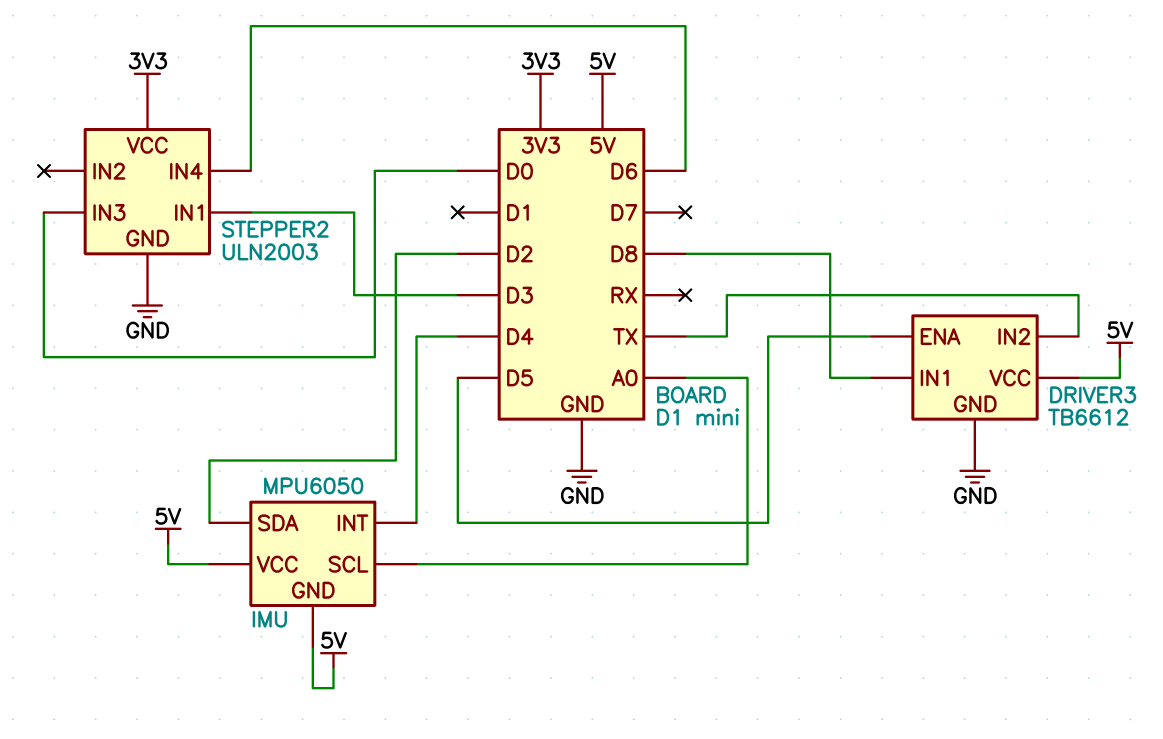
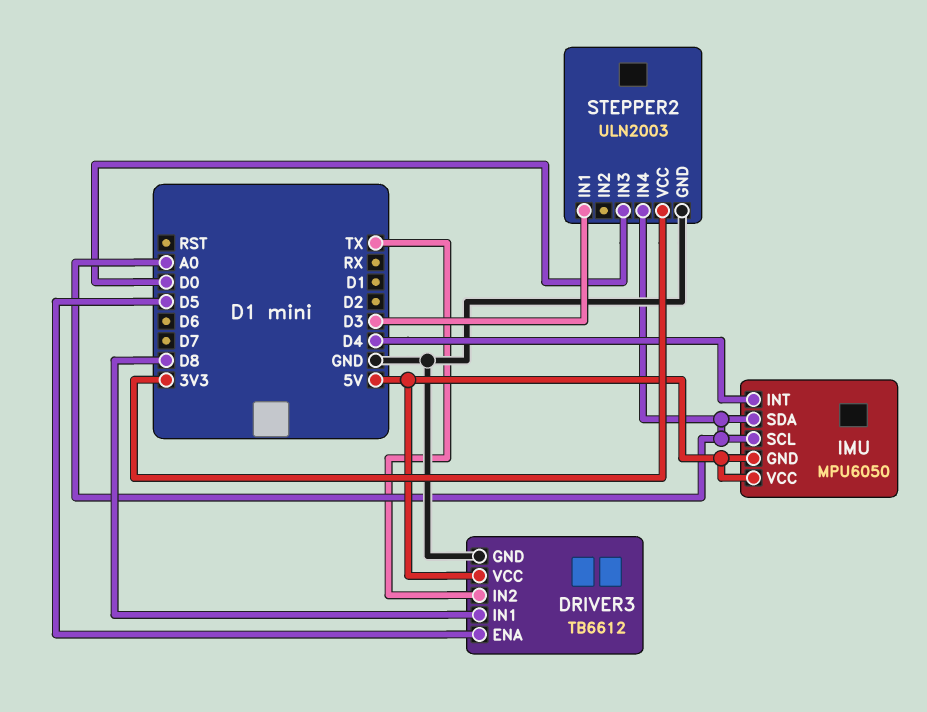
IMU pin SDA: D2 -> A0
STEPPER2 pin IN4: D6 -> A0

